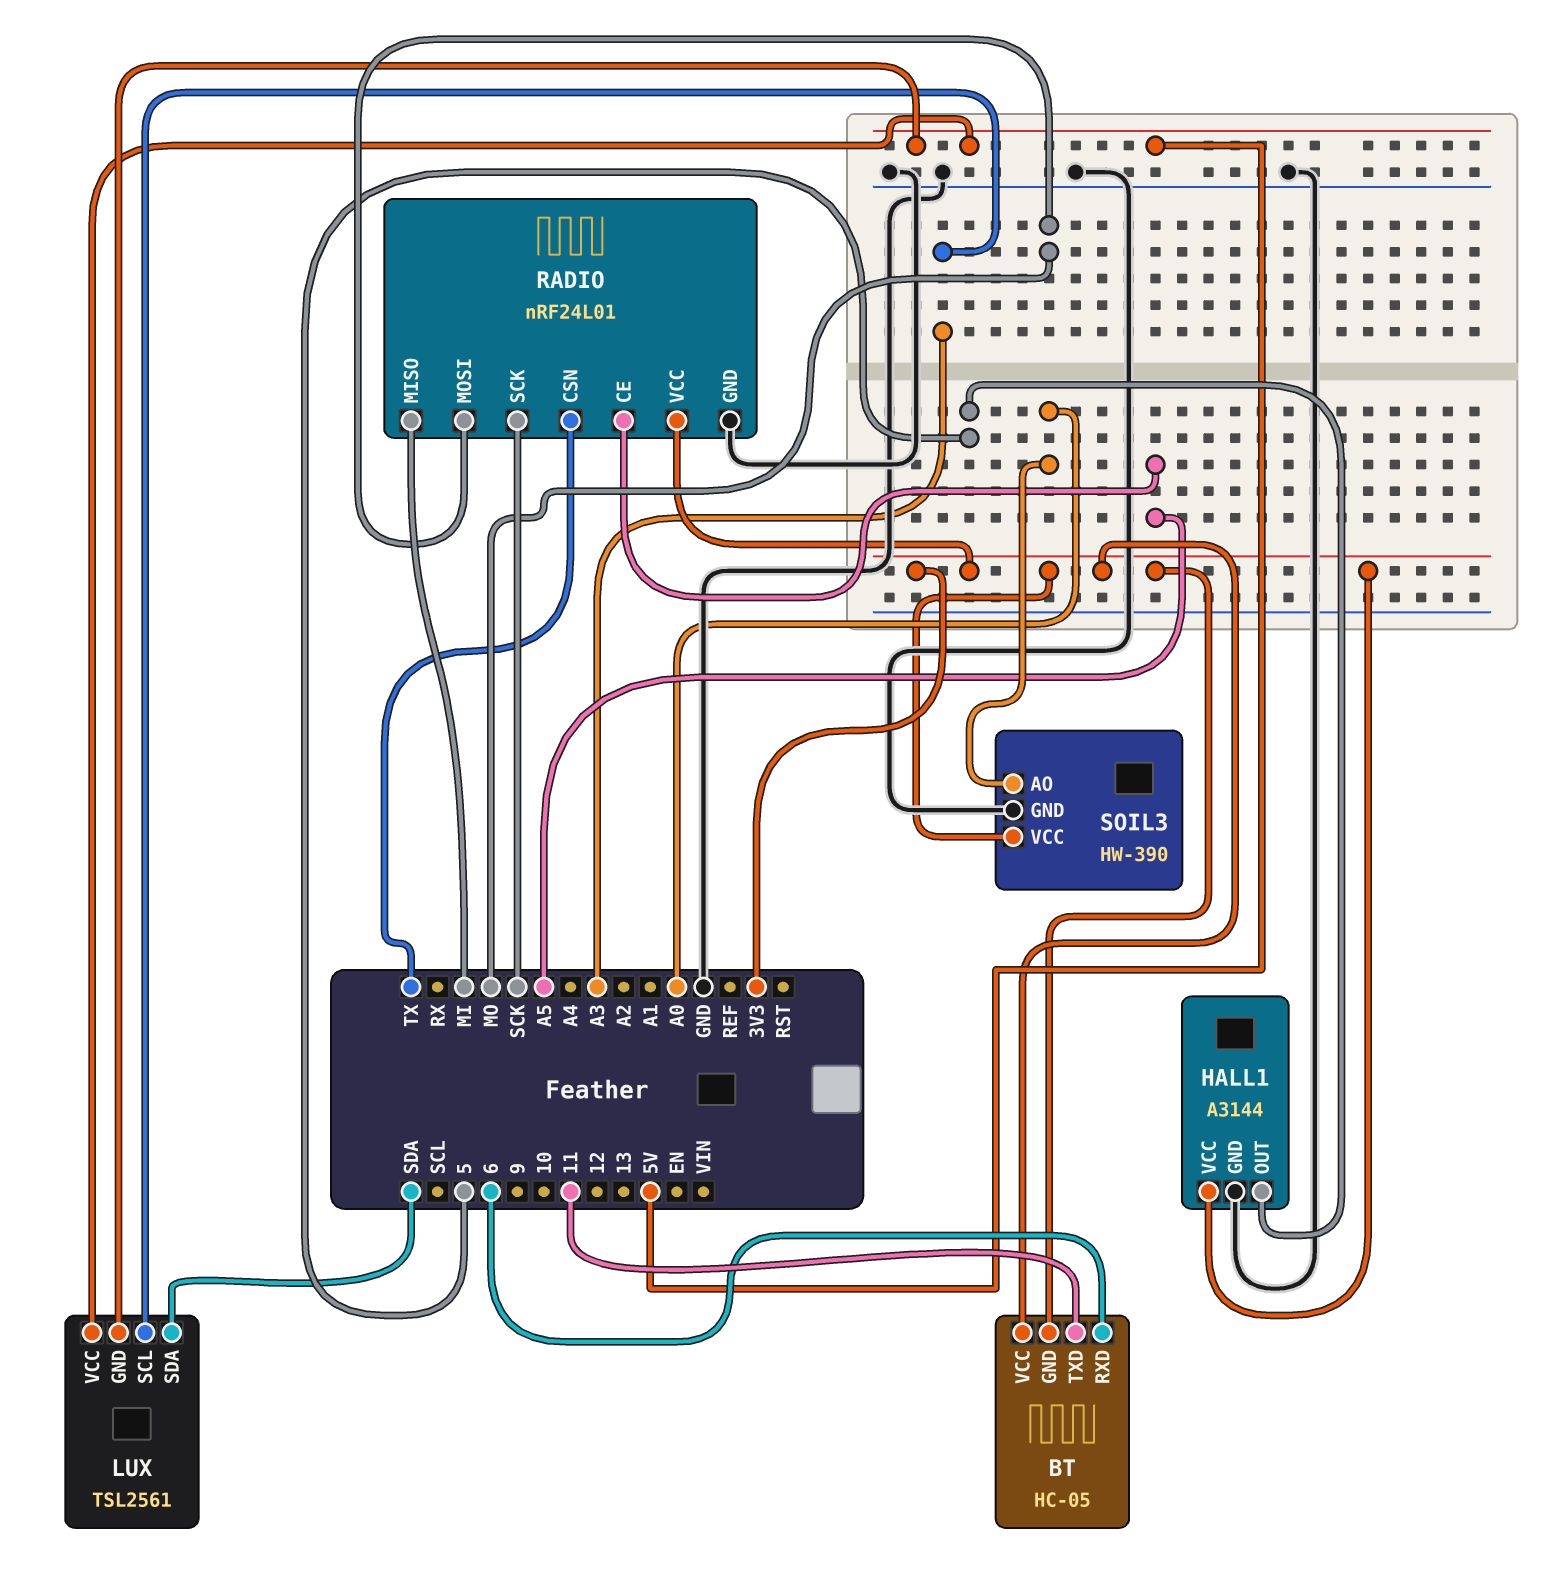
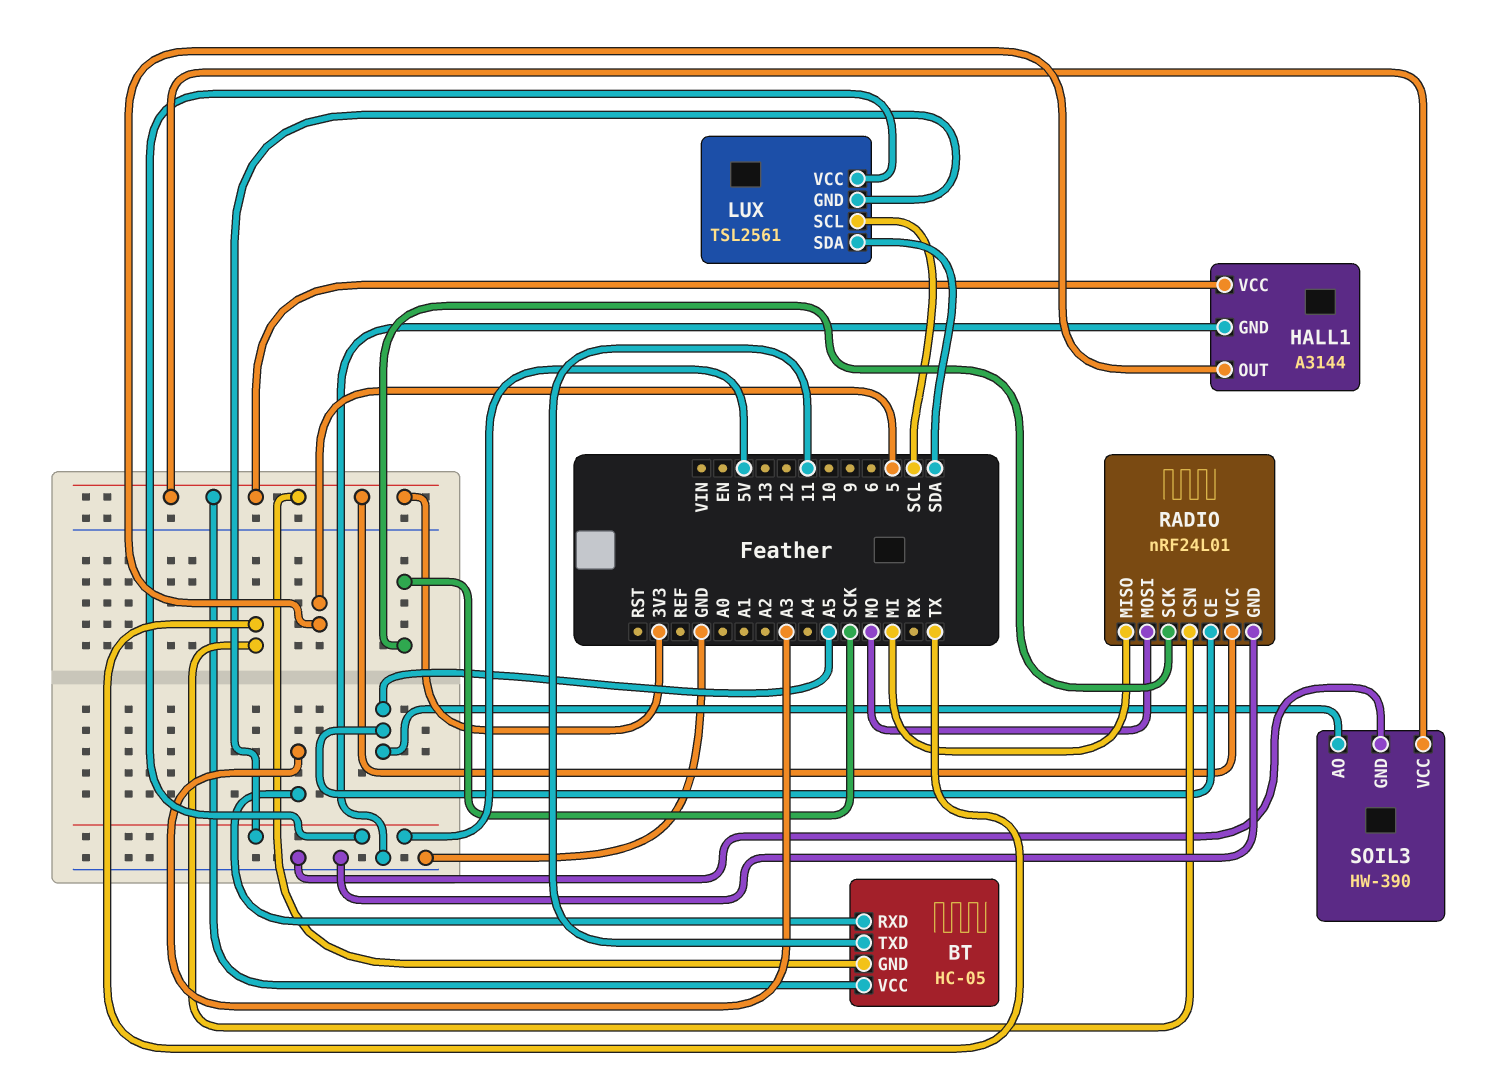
BT pin RXD: 6 -> A3
LUX pin SCL: A3 -> SCL
SOIL3 pin AO: A0 -> A5

